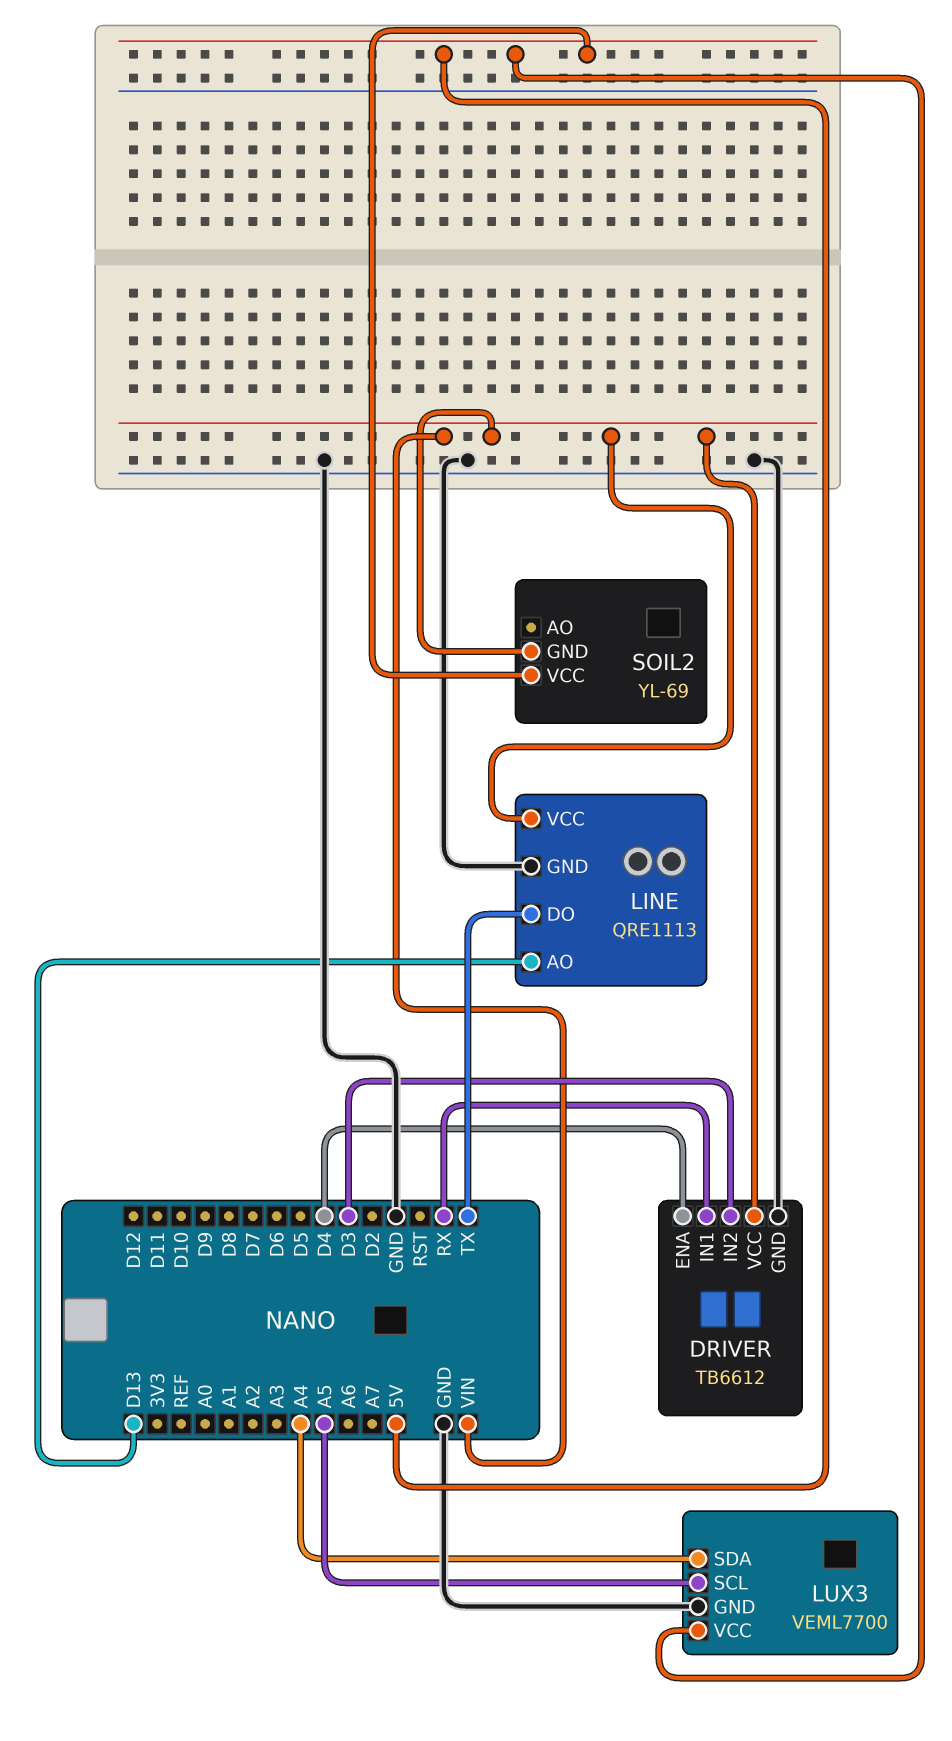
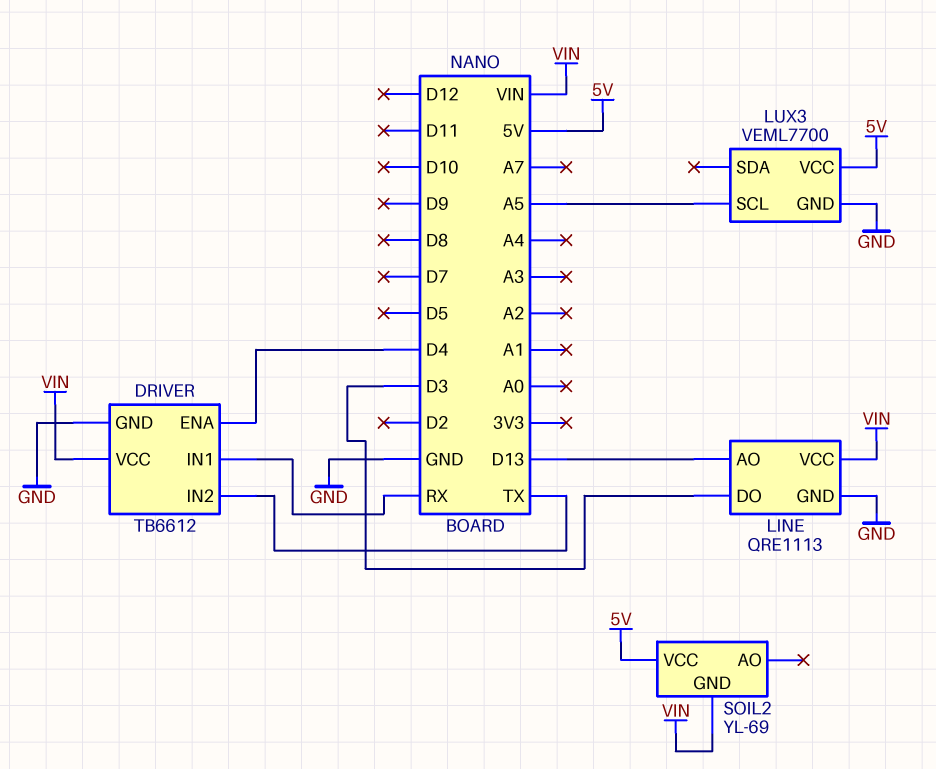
DRIVER pin IN2: D3 -> TX
LINE pin DO: TX -> D3
LUX3 pin SDA: A4 -> none

